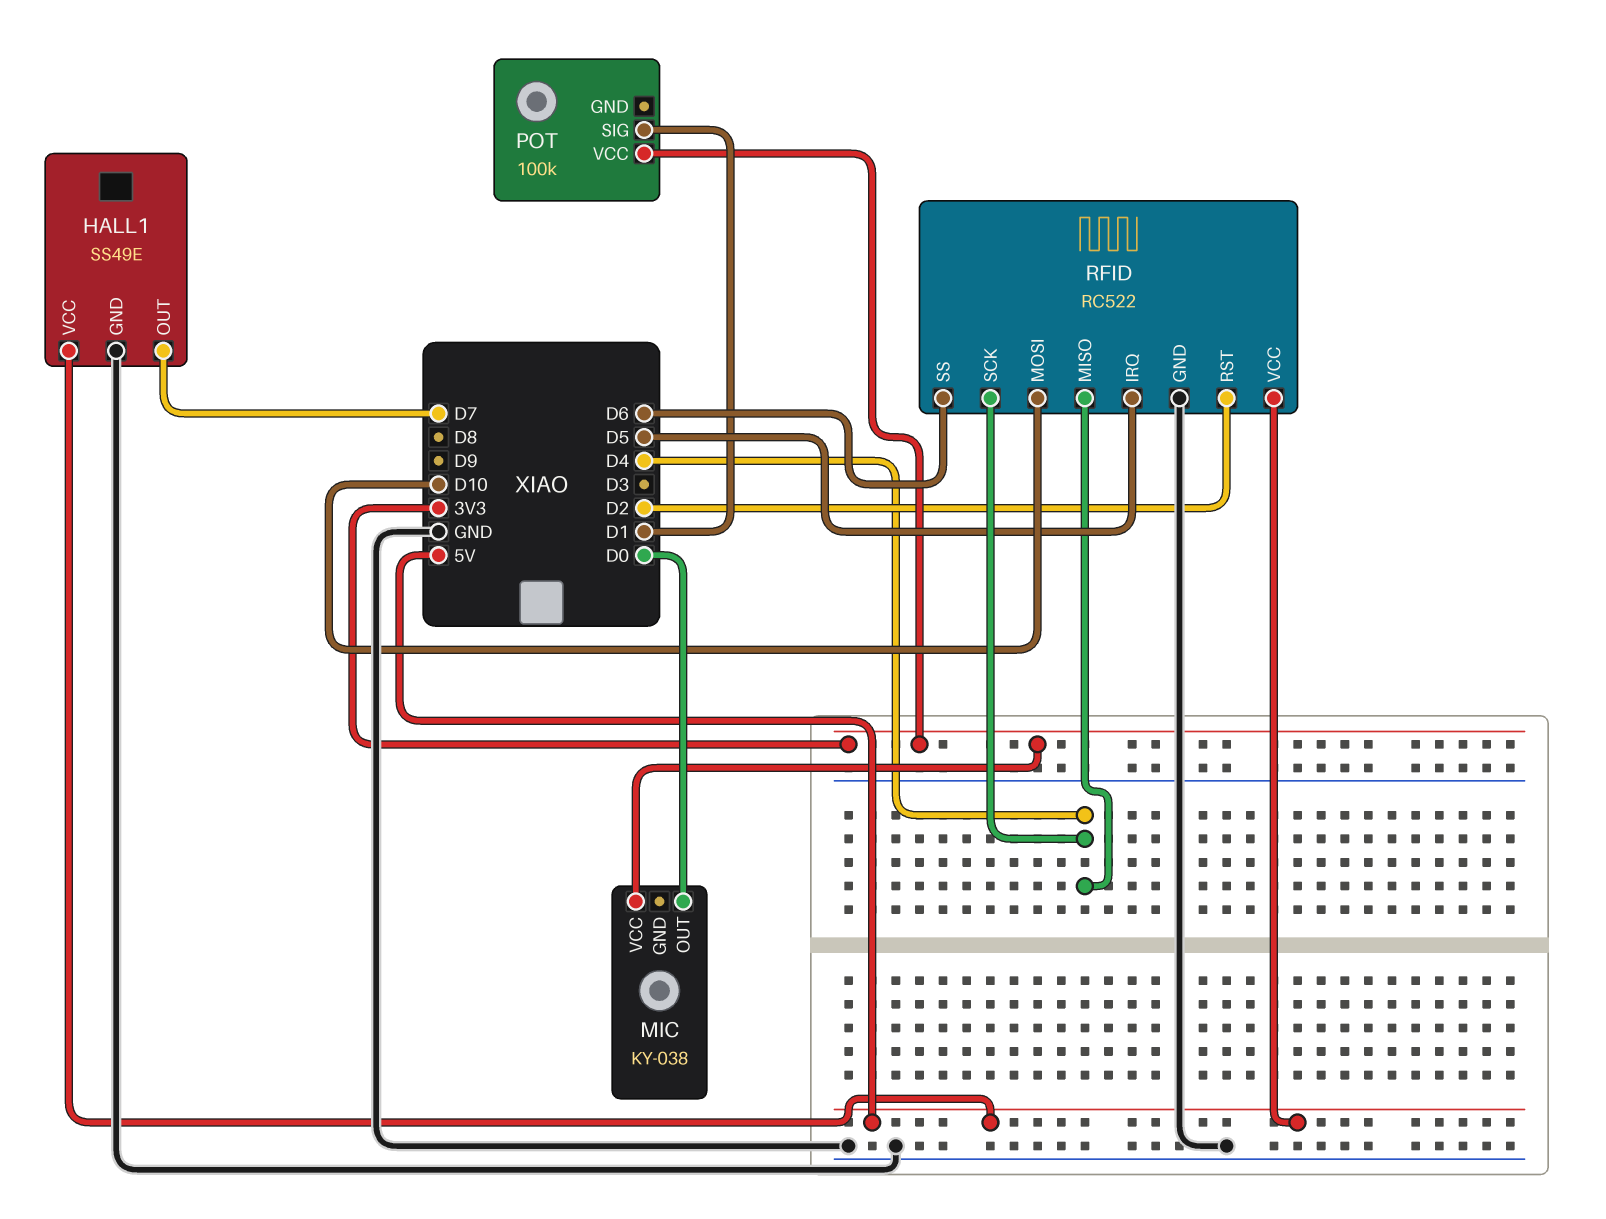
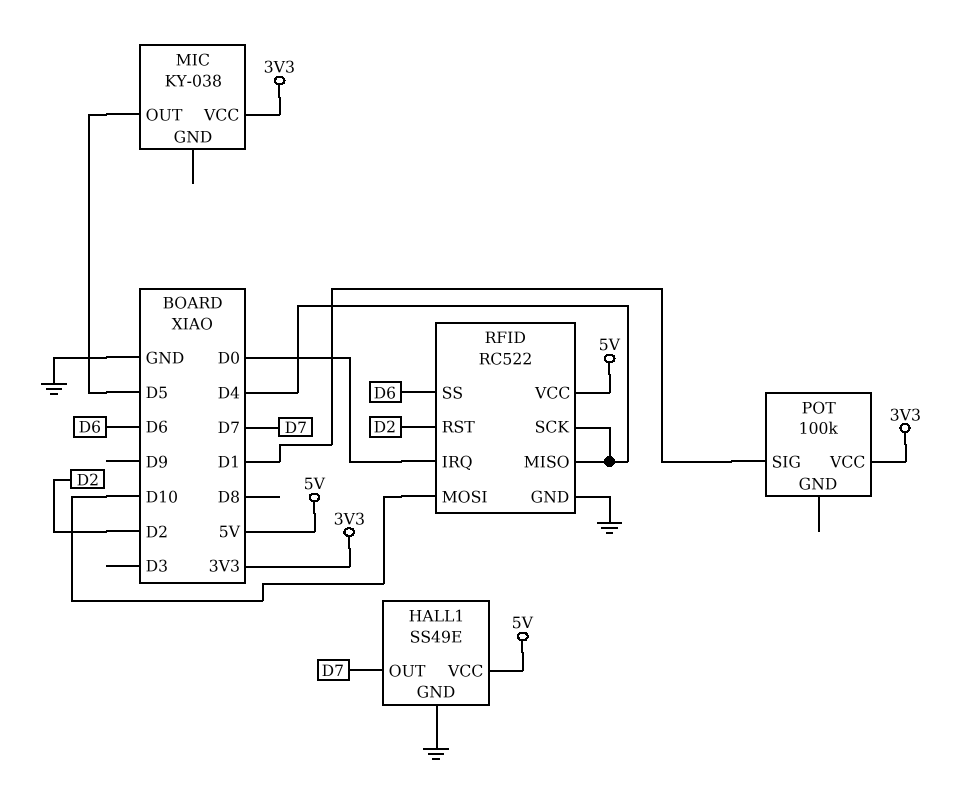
MIC pin OUT: D0 -> D5
RFID pin IRQ: D5 -> D0

